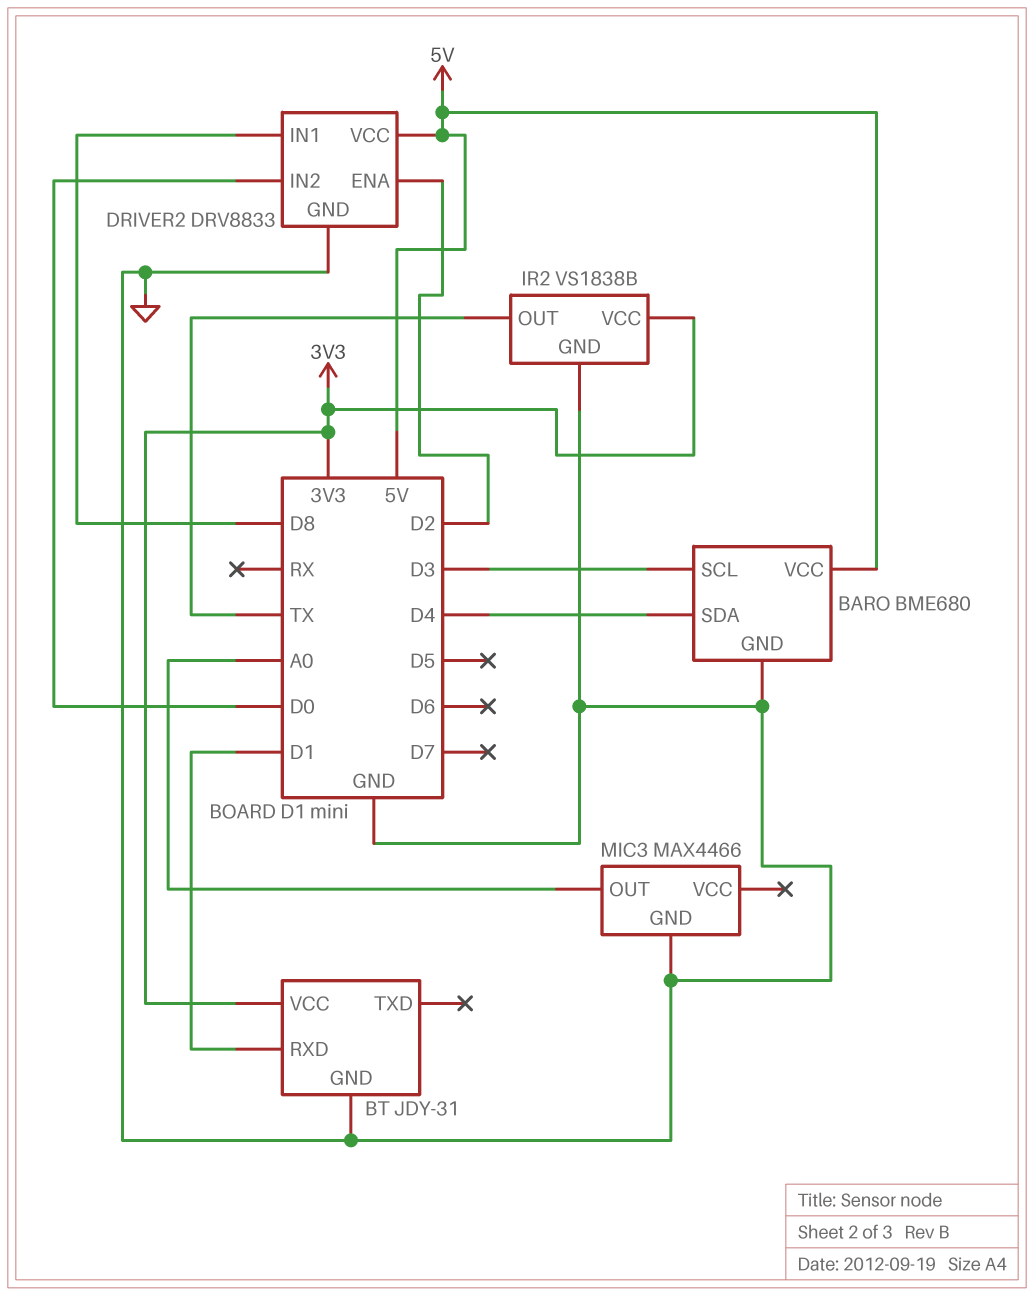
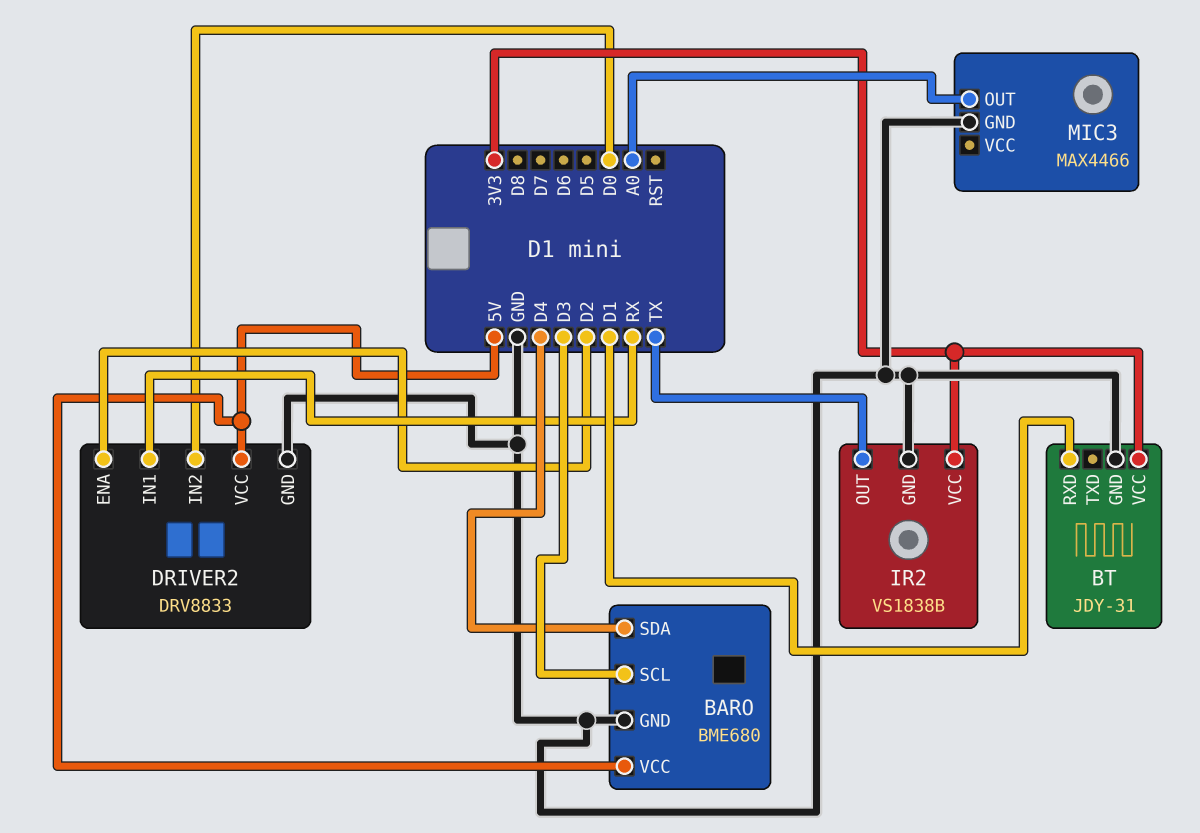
DRIVER2 pin IN1: D8 -> RX

